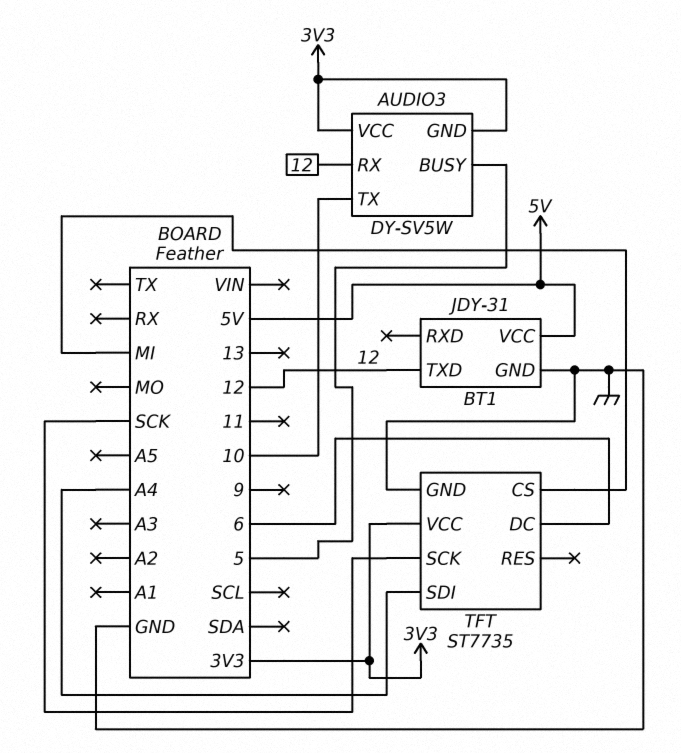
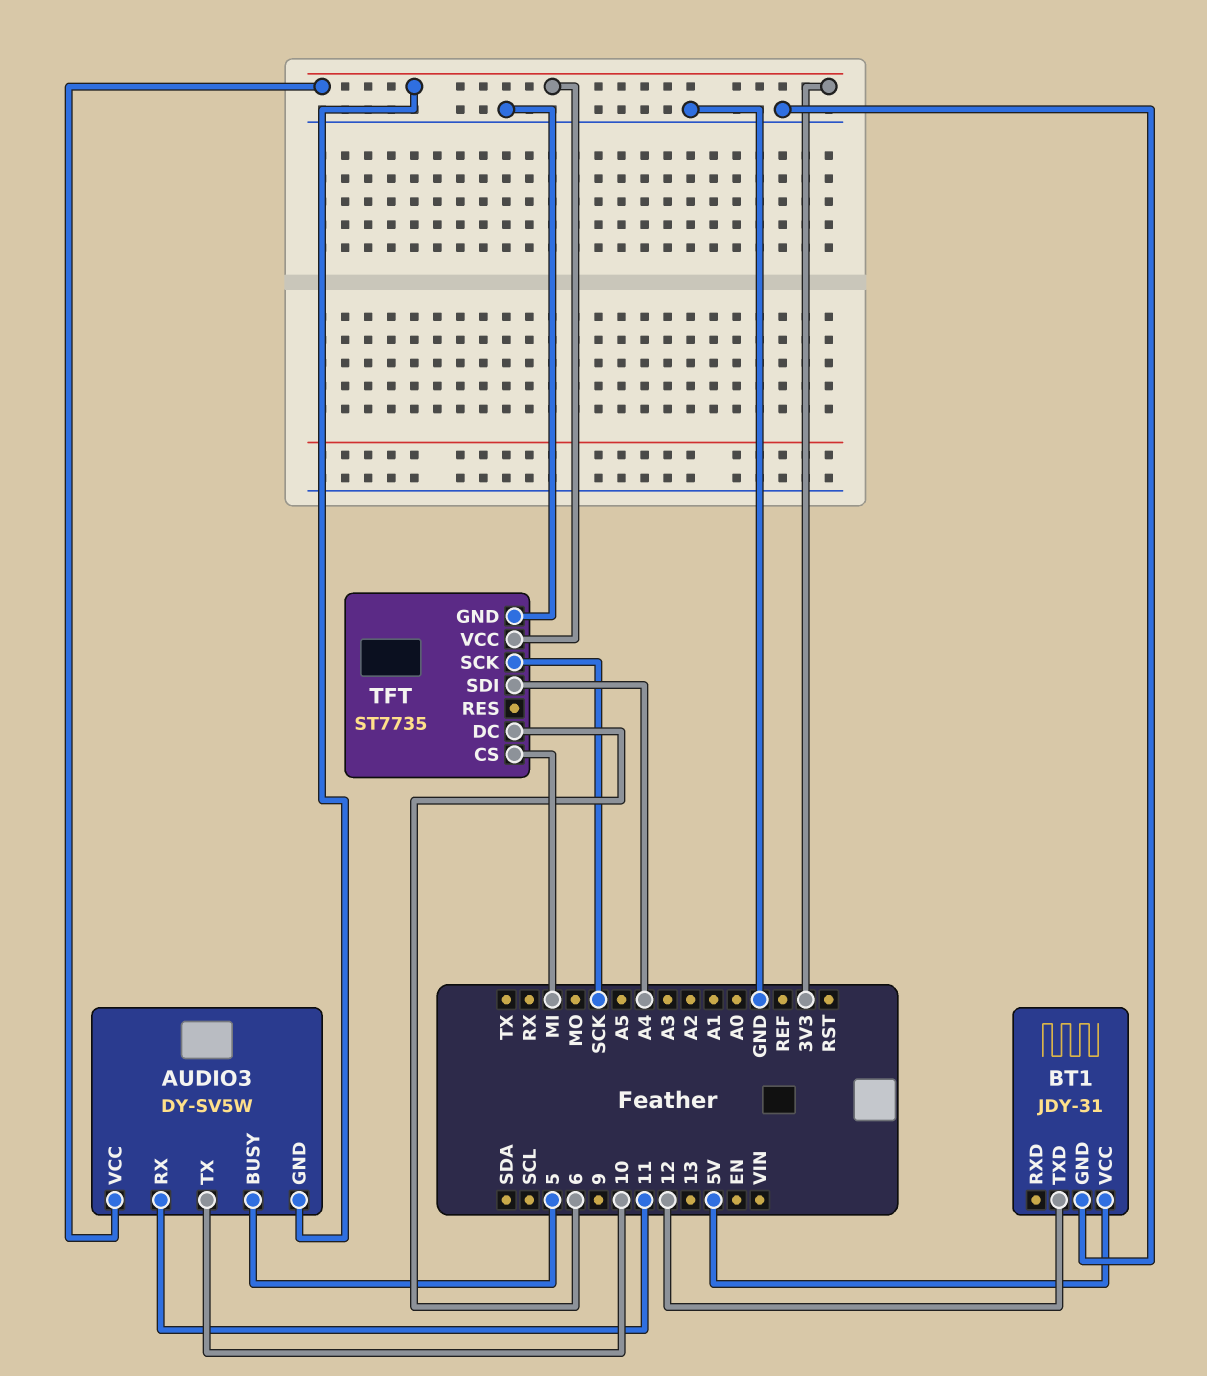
AUDIO3 pin RX: 12 -> 11

